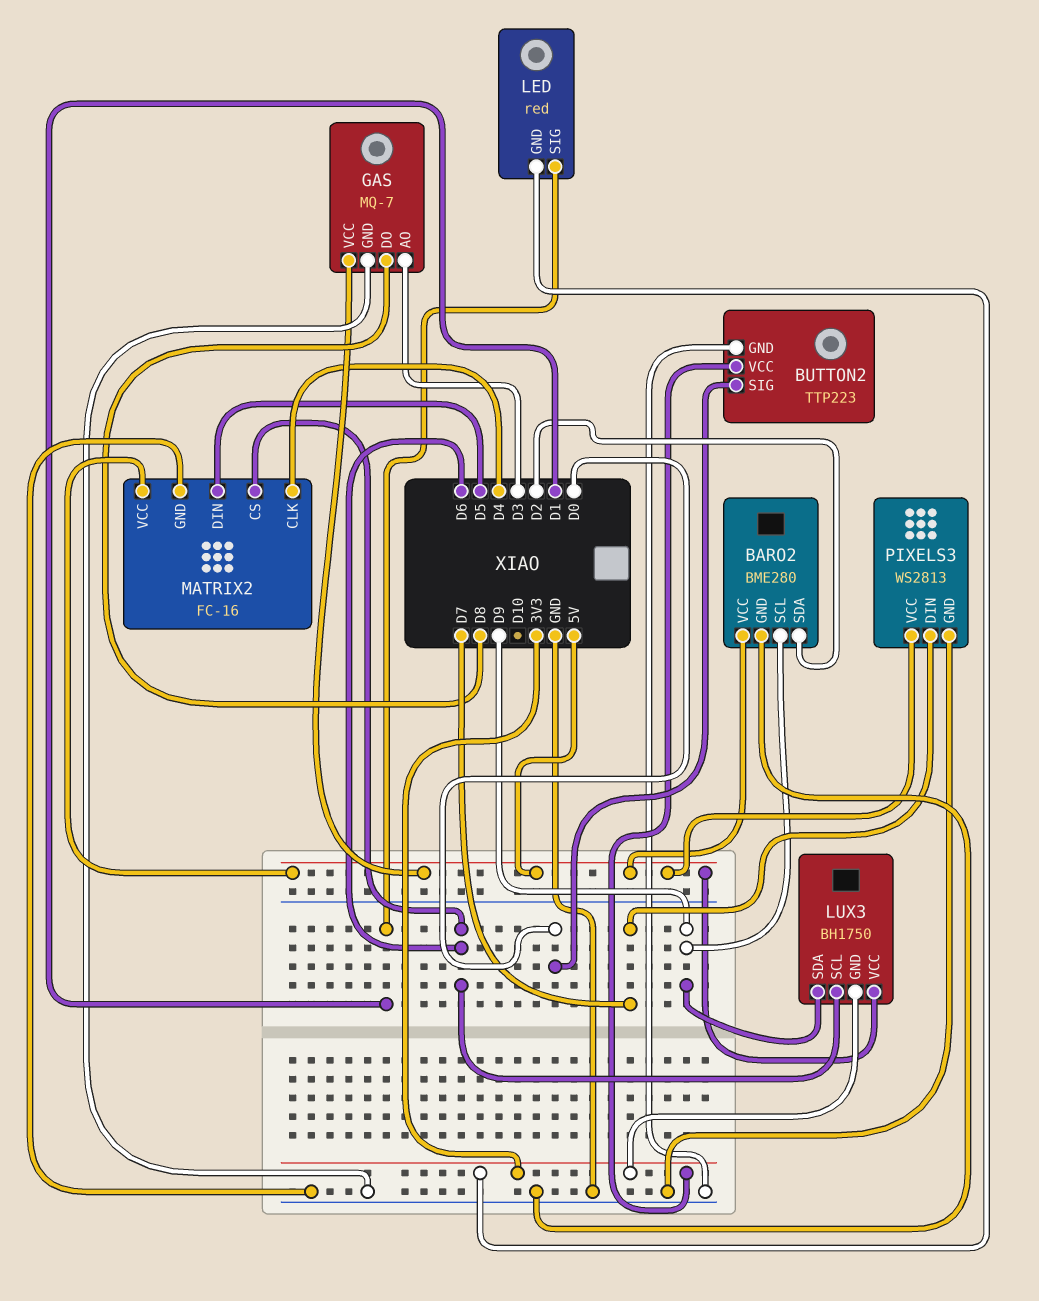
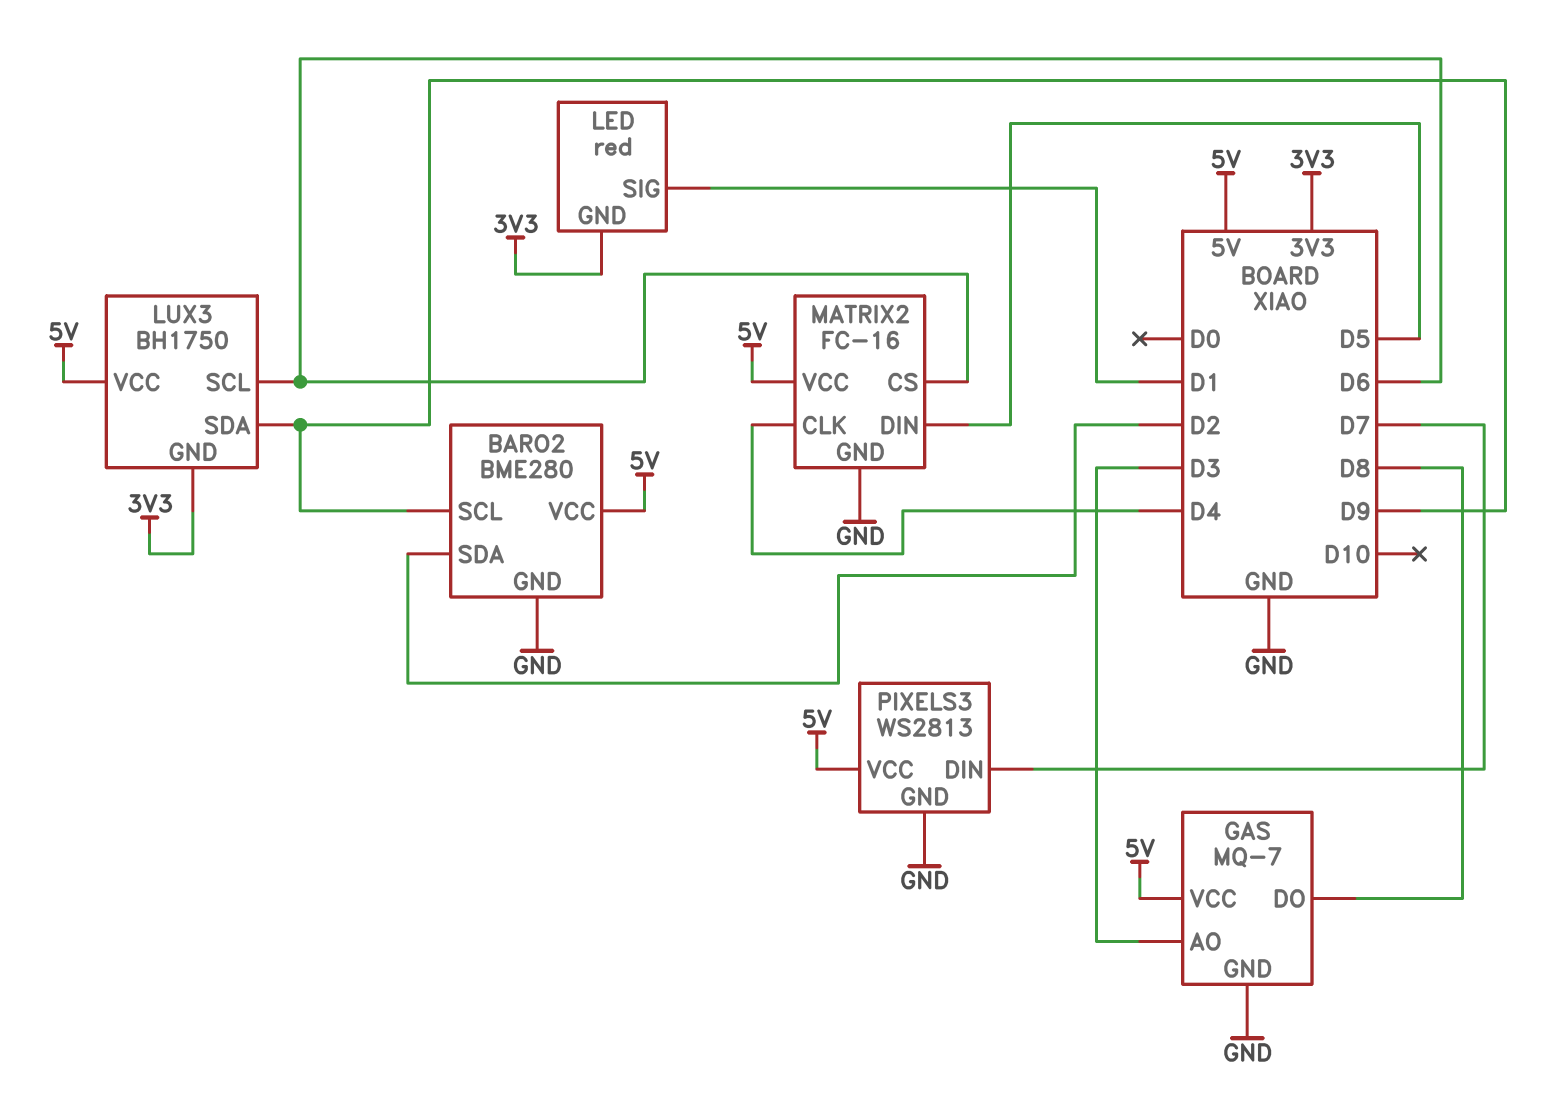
BUTTON2: TTP223 -> none
BUTTON2 pin GND: GND -> none
BUTTON2 pin SIG: D0 -> none
BUTTON2 pin VCC: 3V3 -> none

